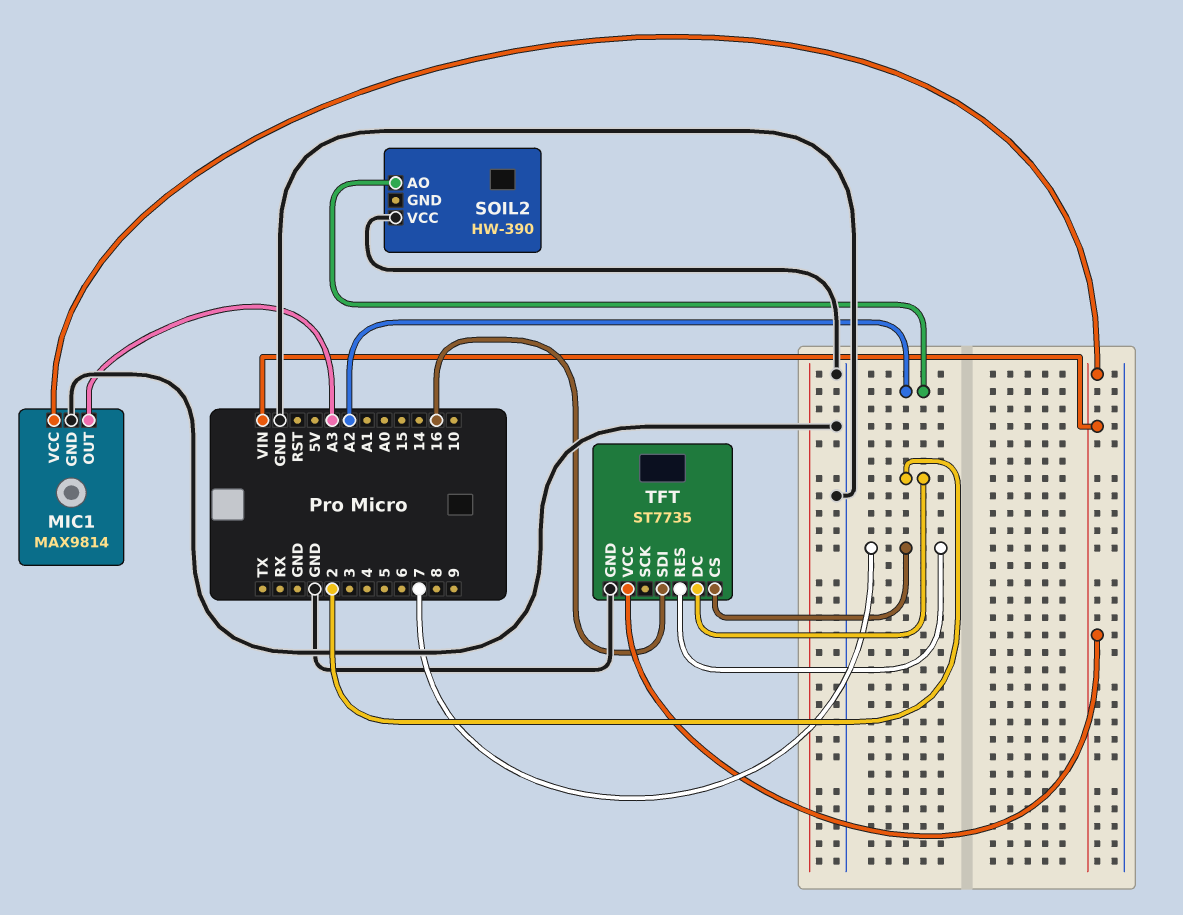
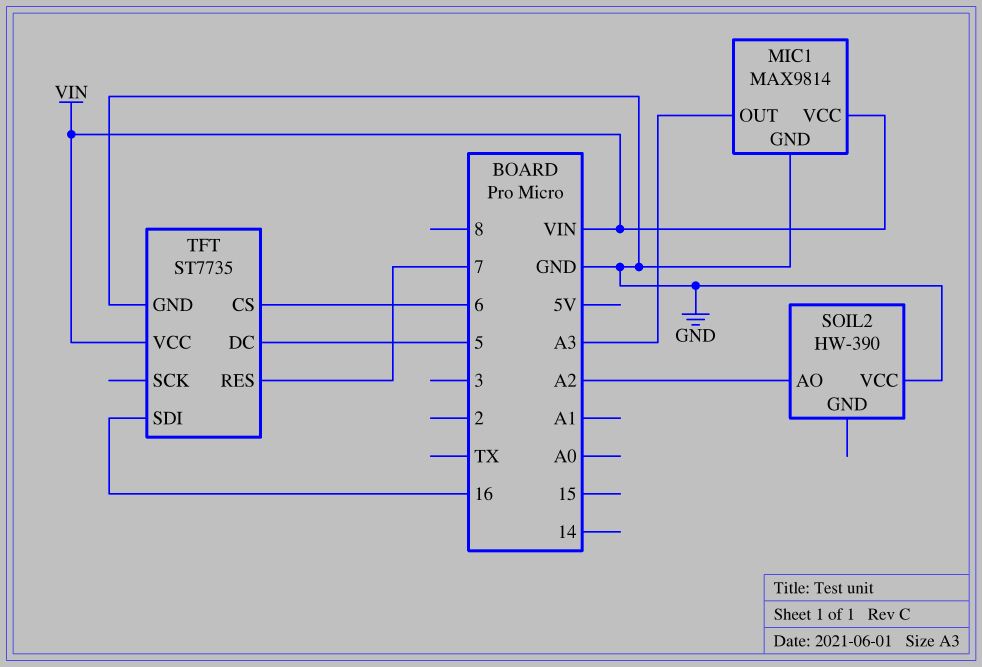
TFT pin CS: 7 -> 6
TFT pin DC: 2 -> 5

